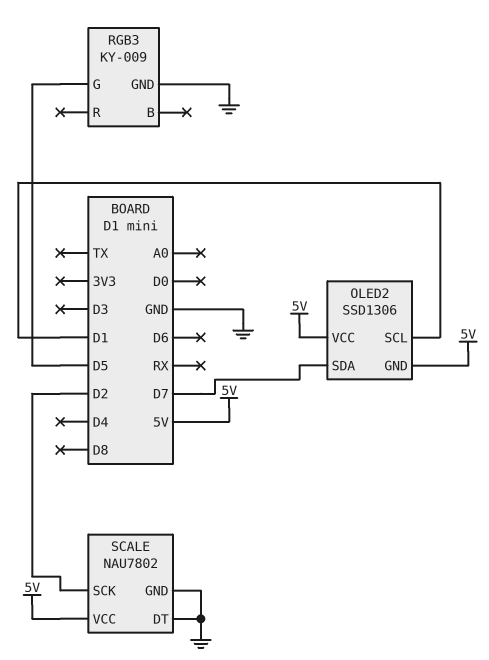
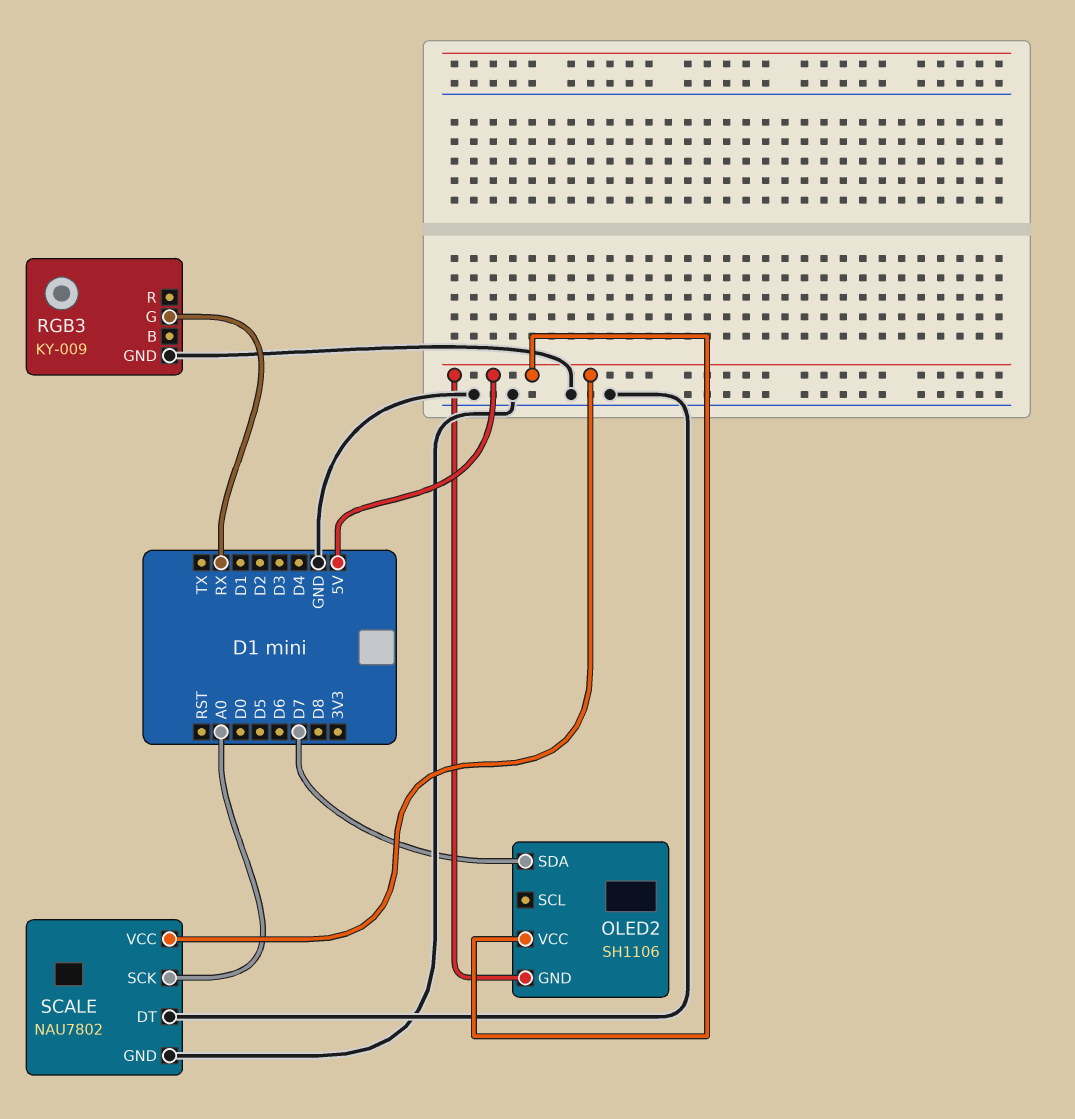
OLED2: SSD1306 -> SH1106
OLED2 pin SCL: D1 -> none
RGB3 pin G: D5 -> RX
SCALE pin SCK: D2 -> A0

